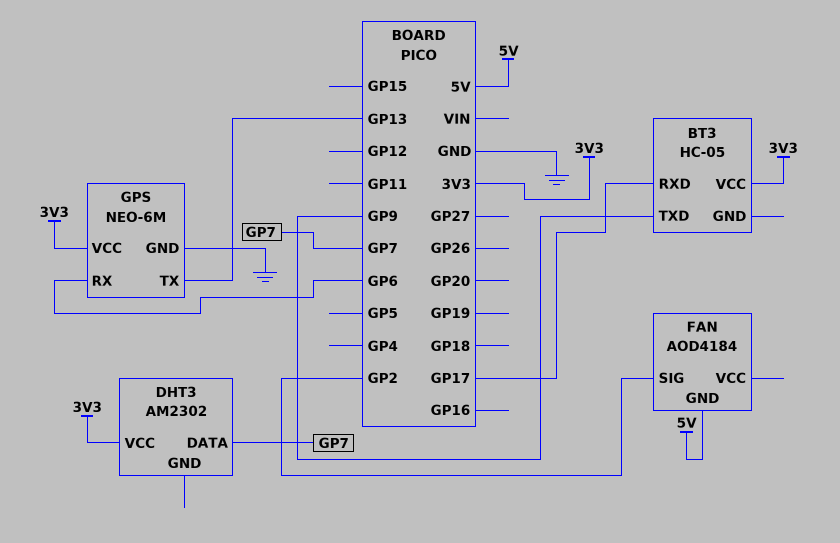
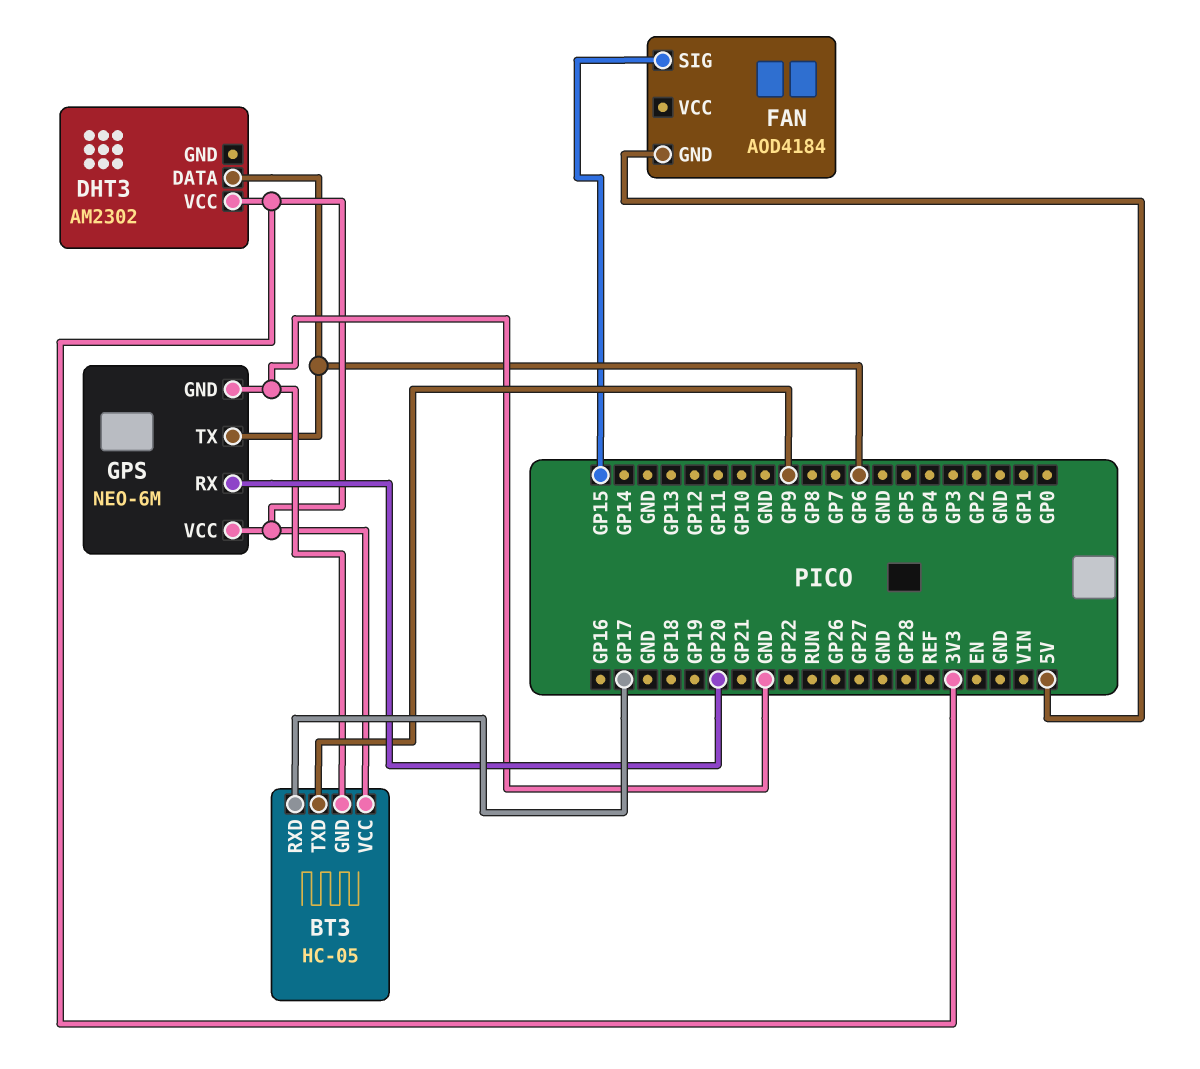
BT3 pin GND: none -> GND
DHT3 pin DATA: GP7 -> GP6
FAN pin SIG: GP2 -> GP15
GPS pin RX: GP6 -> GP20
GPS pin TX: GP13 -> GP6

